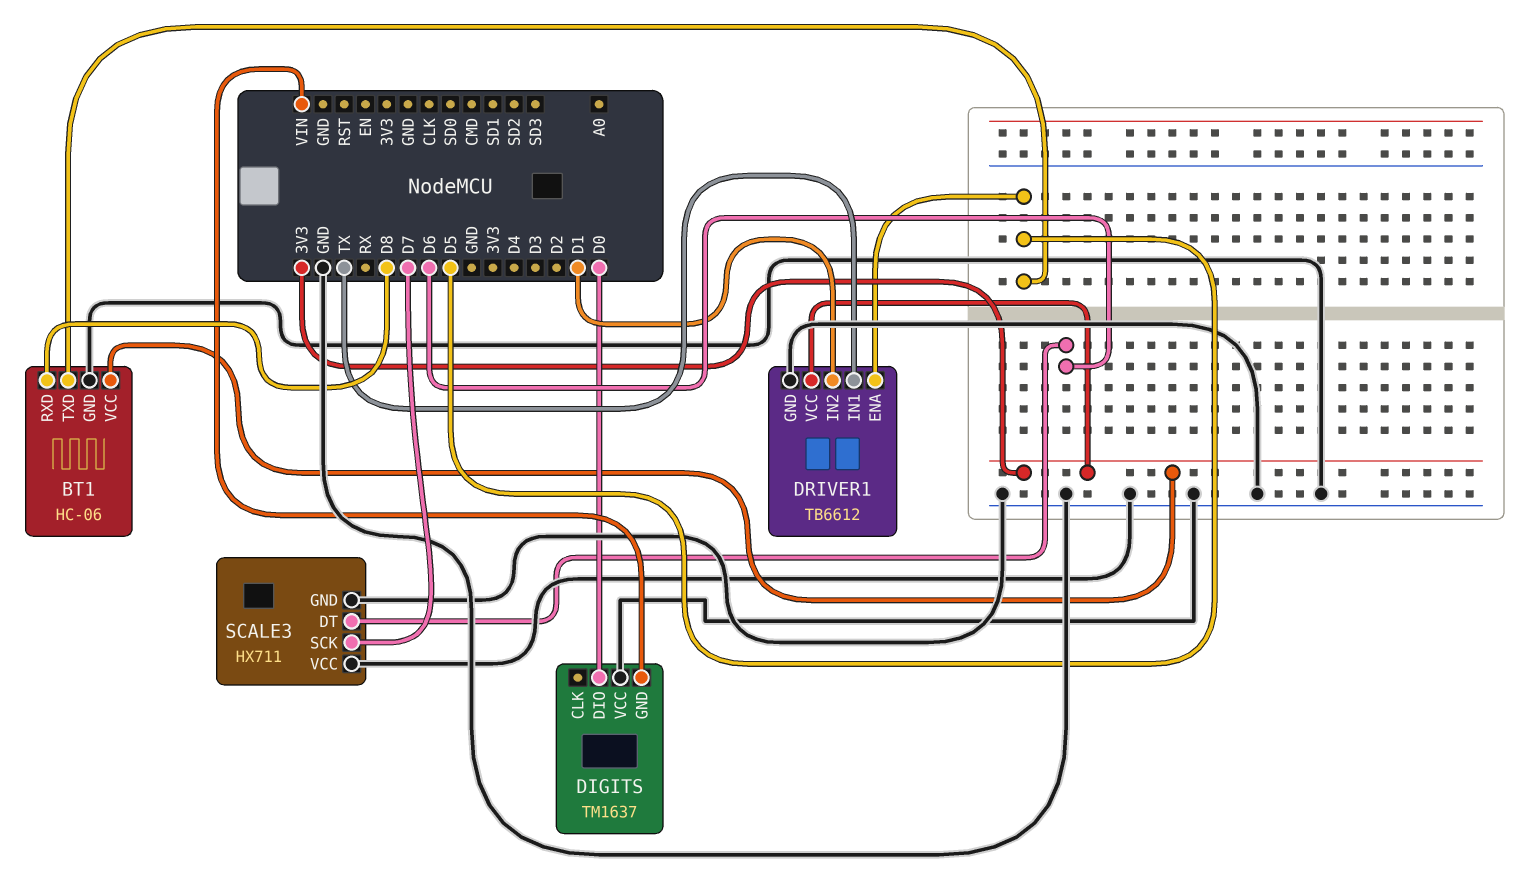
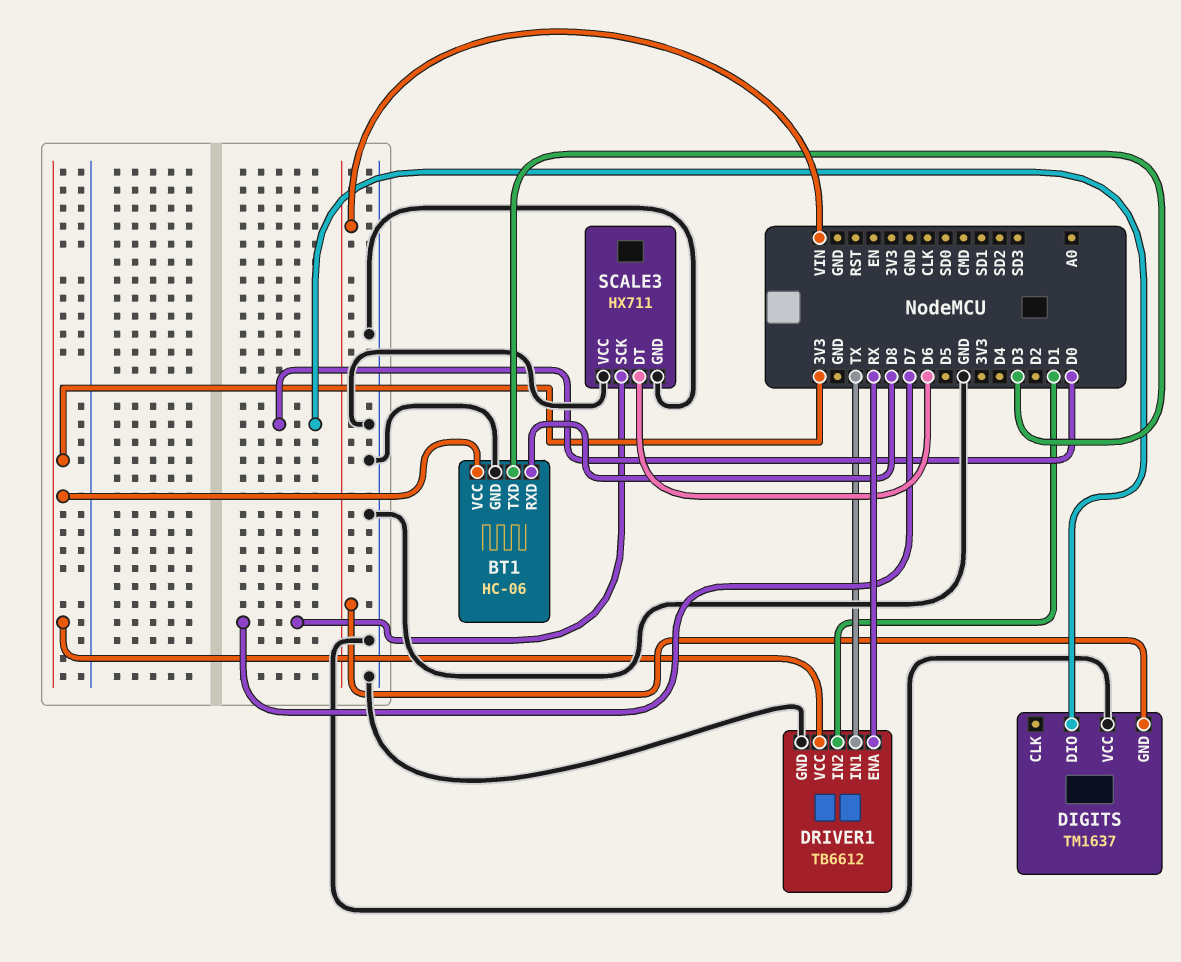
BT1 pin TXD: D5 -> D3
DRIVER1 pin ENA: D5 -> RX

